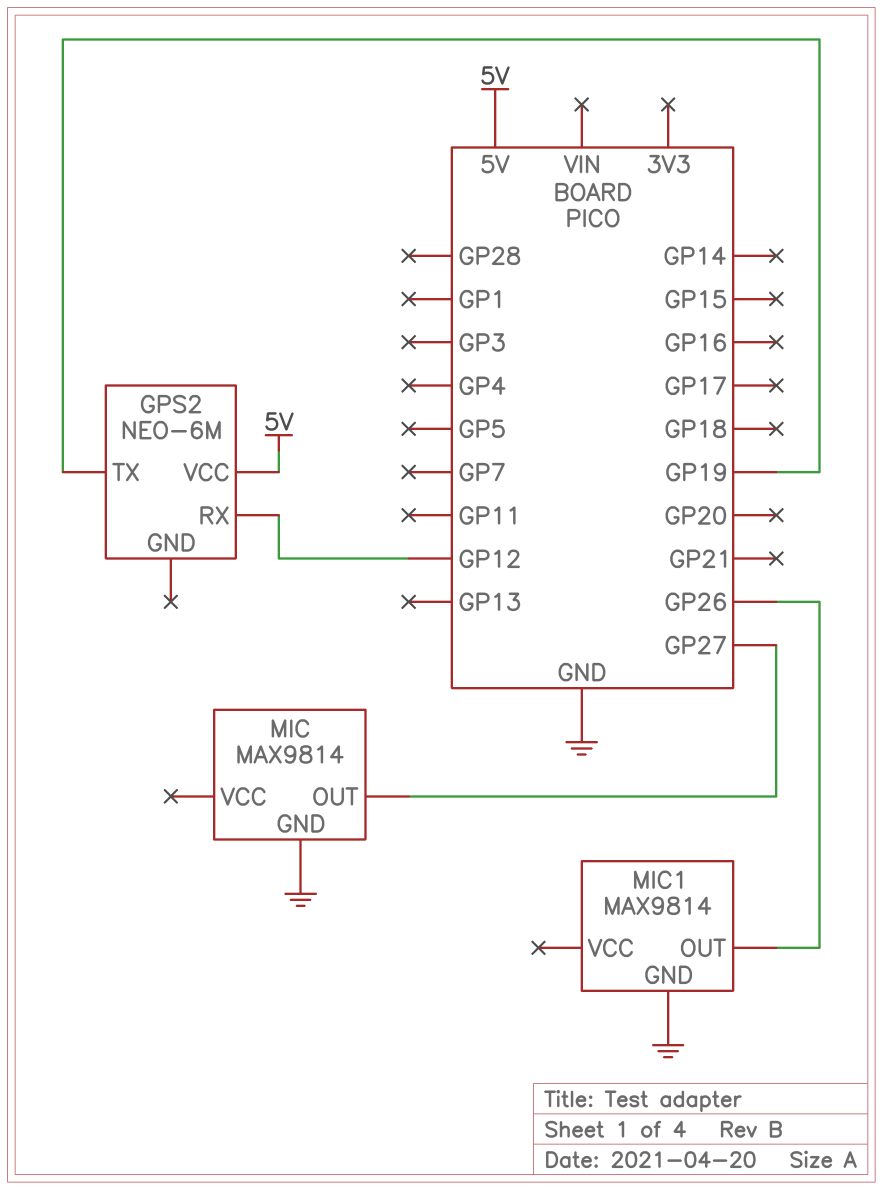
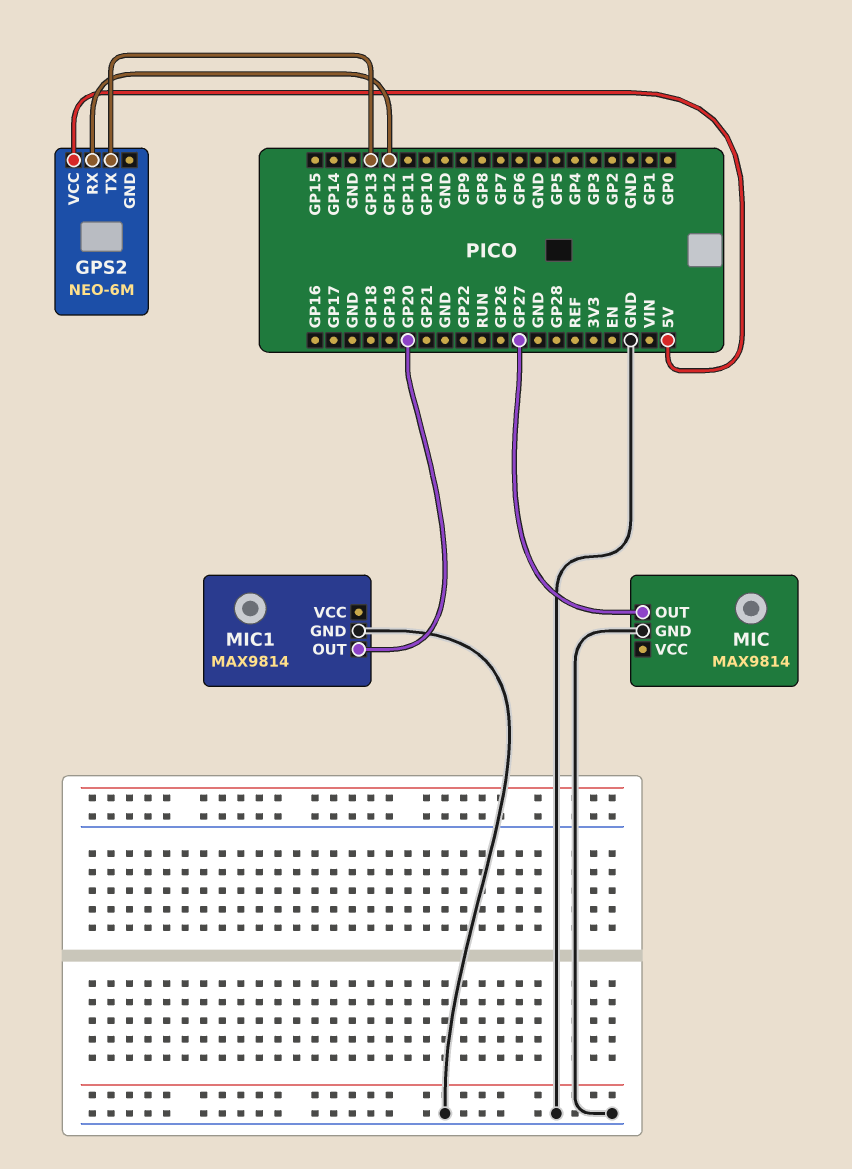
GPS2 pin TX: GP19 -> GP13
MIC1 pin OUT: GP26 -> GP20

